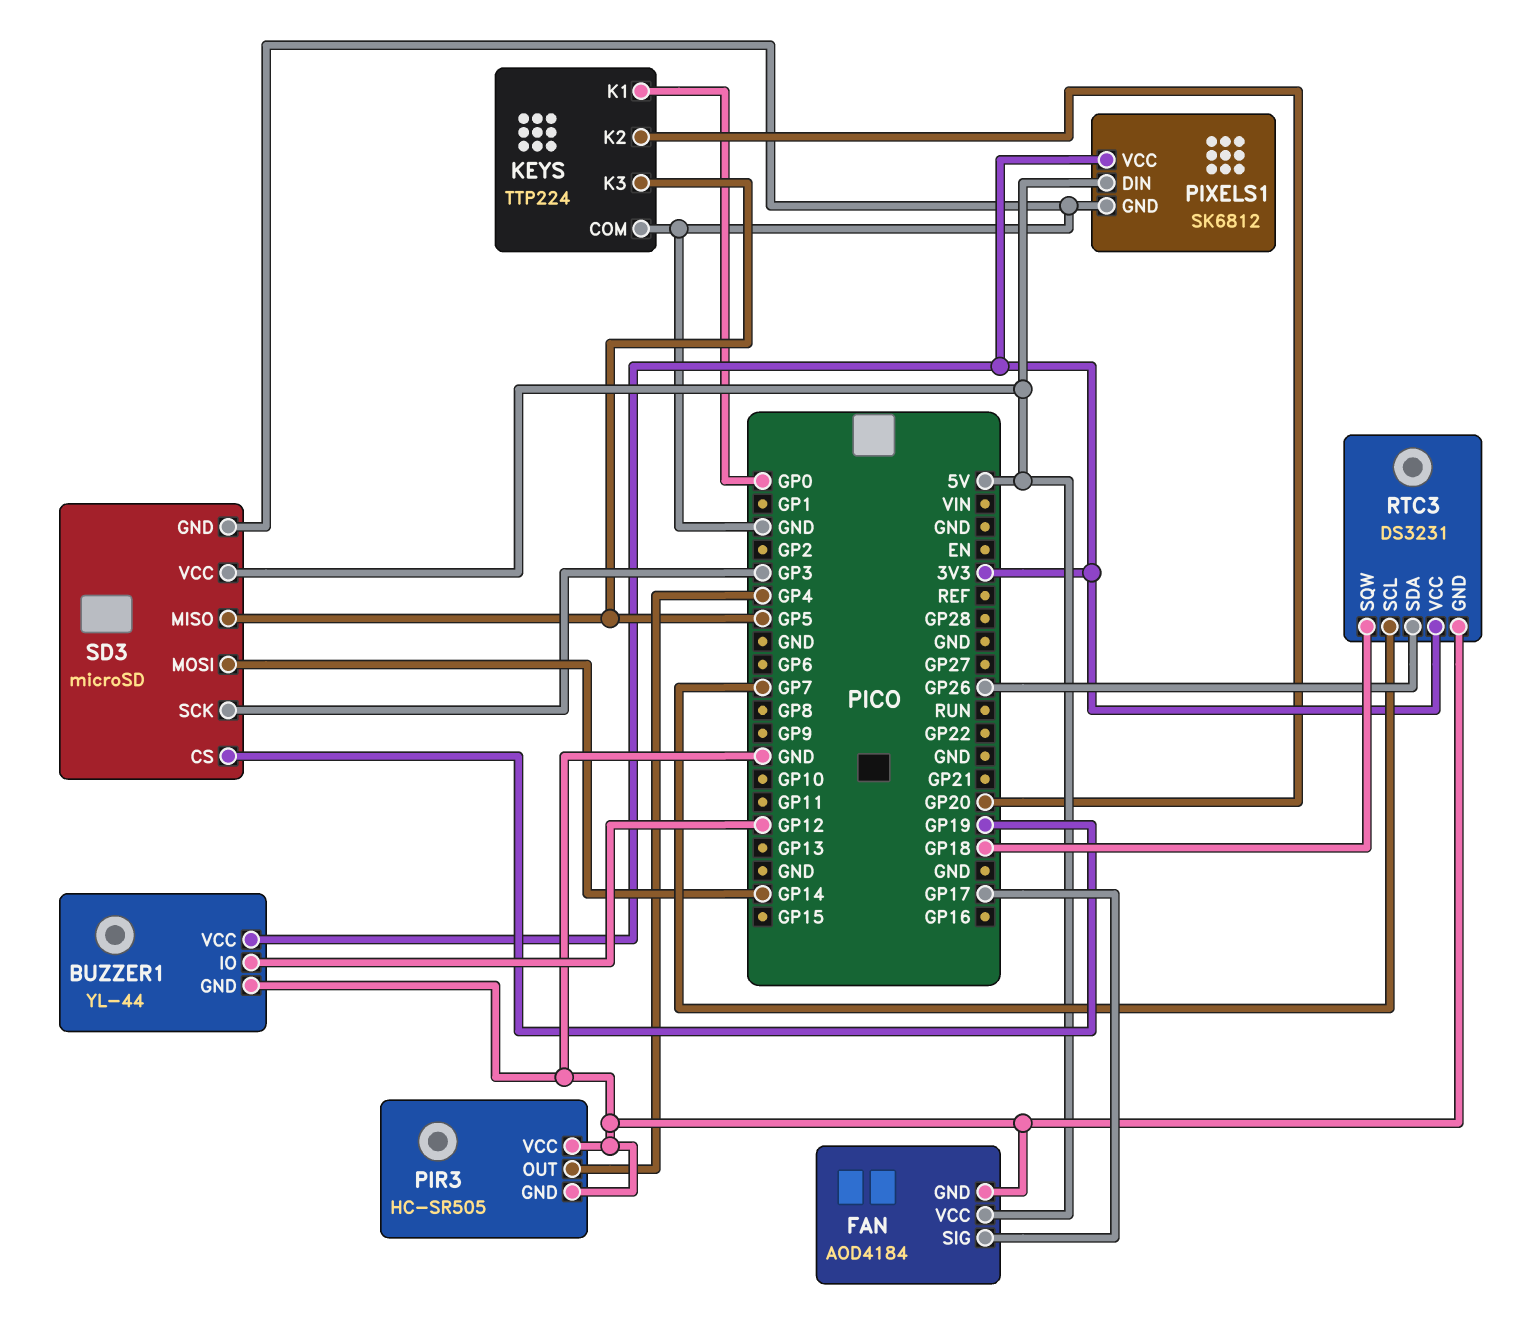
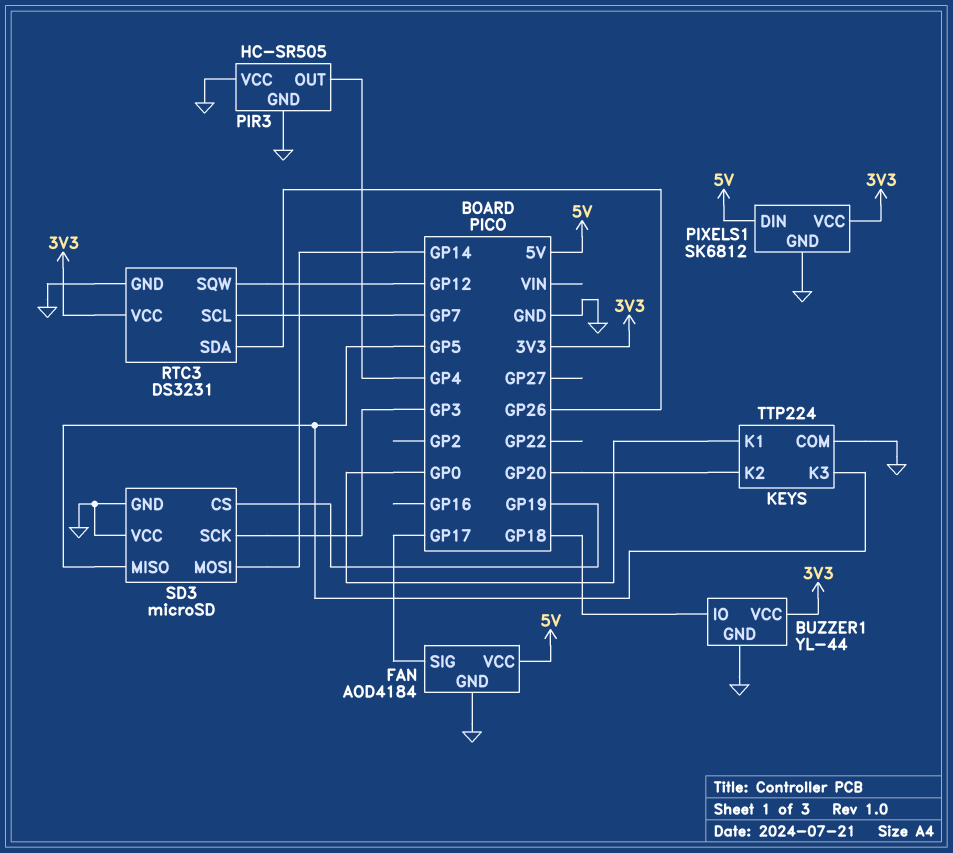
BUZZER1 pin IO: GP12 -> GP18
RTC3 pin SQW: GP18 -> GP12
SD3 pin VCC: 5V -> GND

